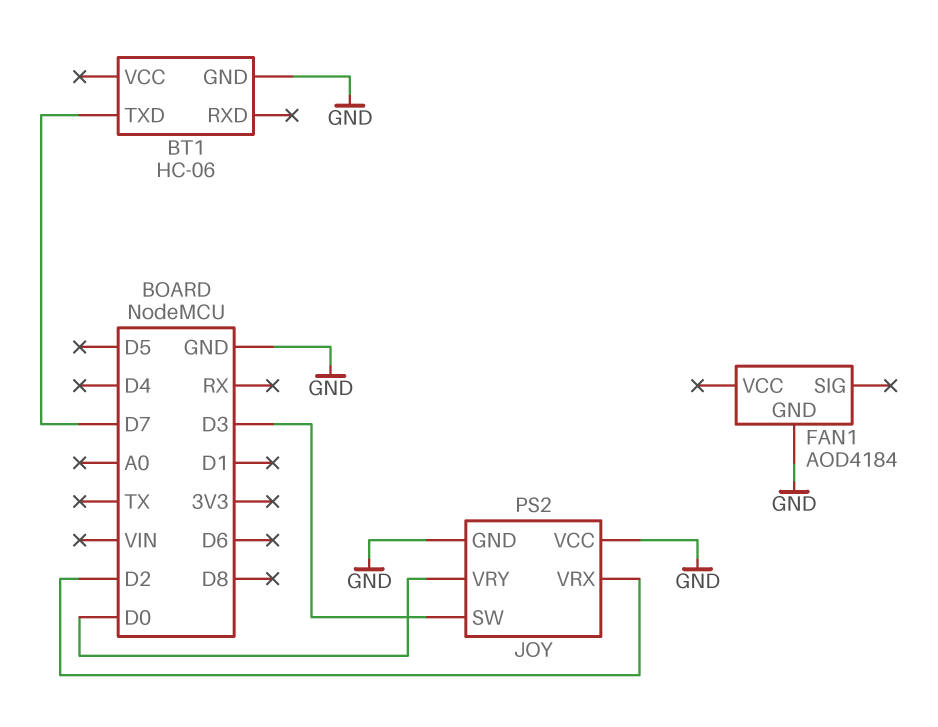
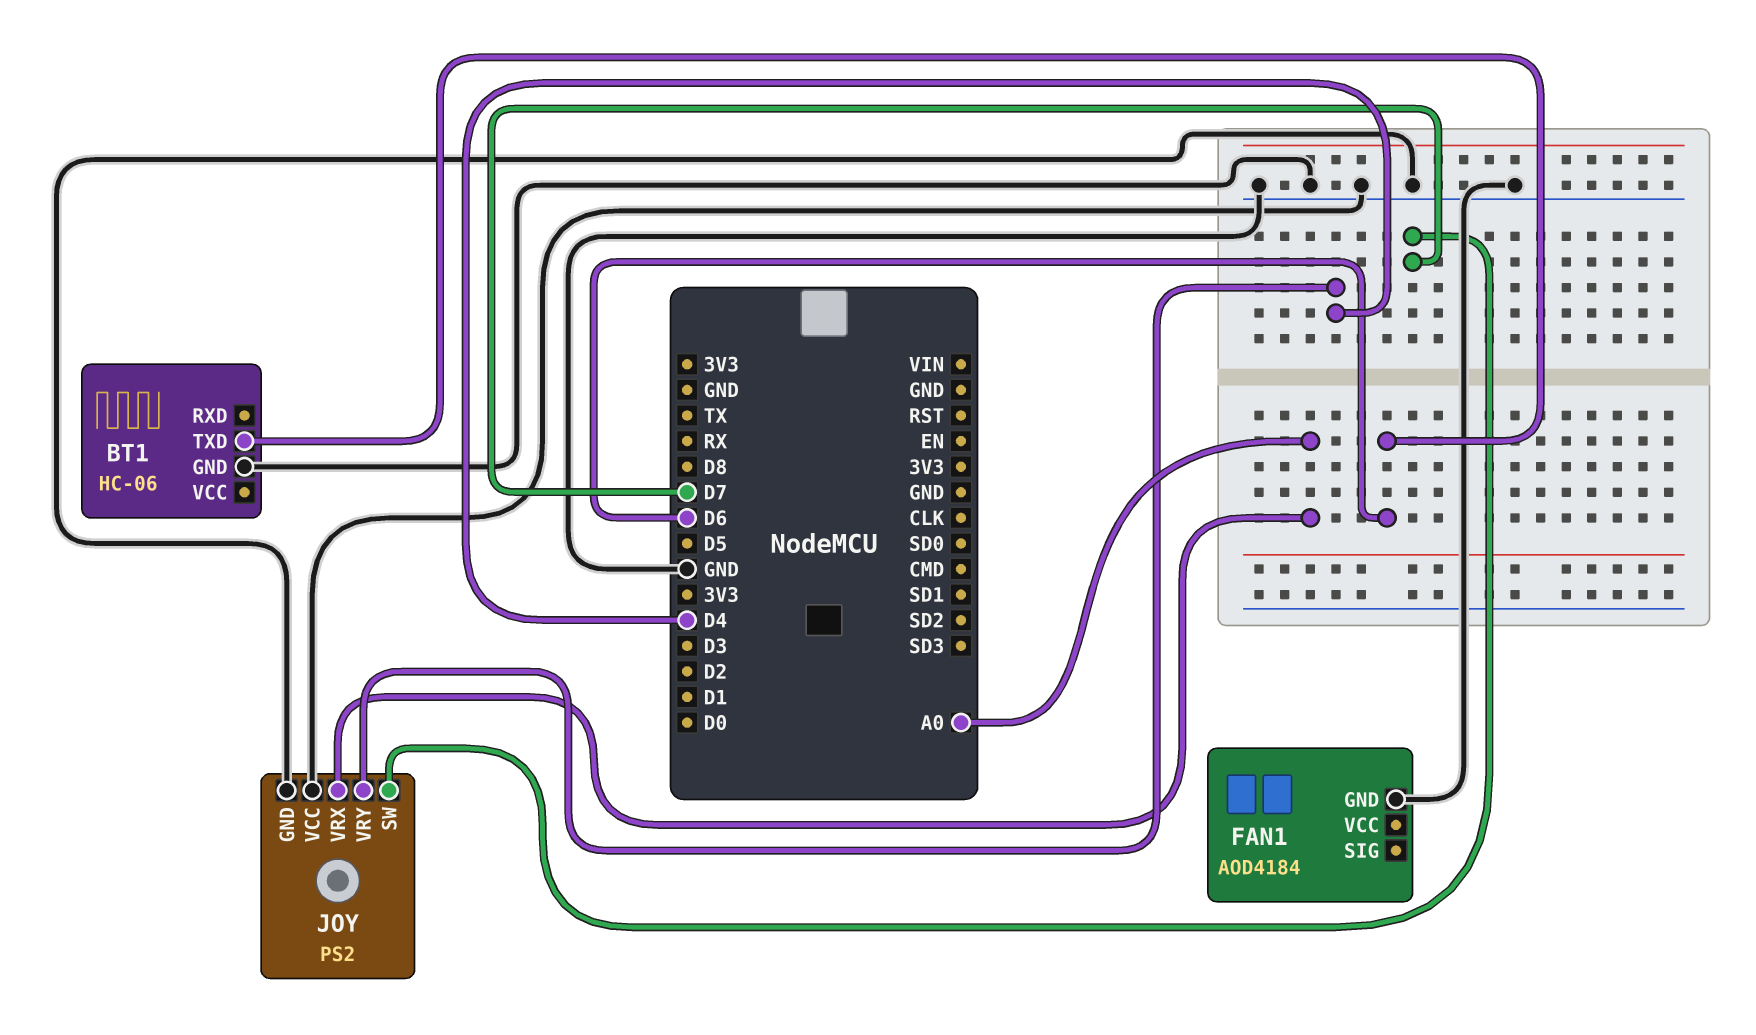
BT1 pin TXD: D7 -> D6
JOY pin SW: D3 -> D7
JOY pin VRX: D2 -> A0
JOY pin VRY: D0 -> D4

